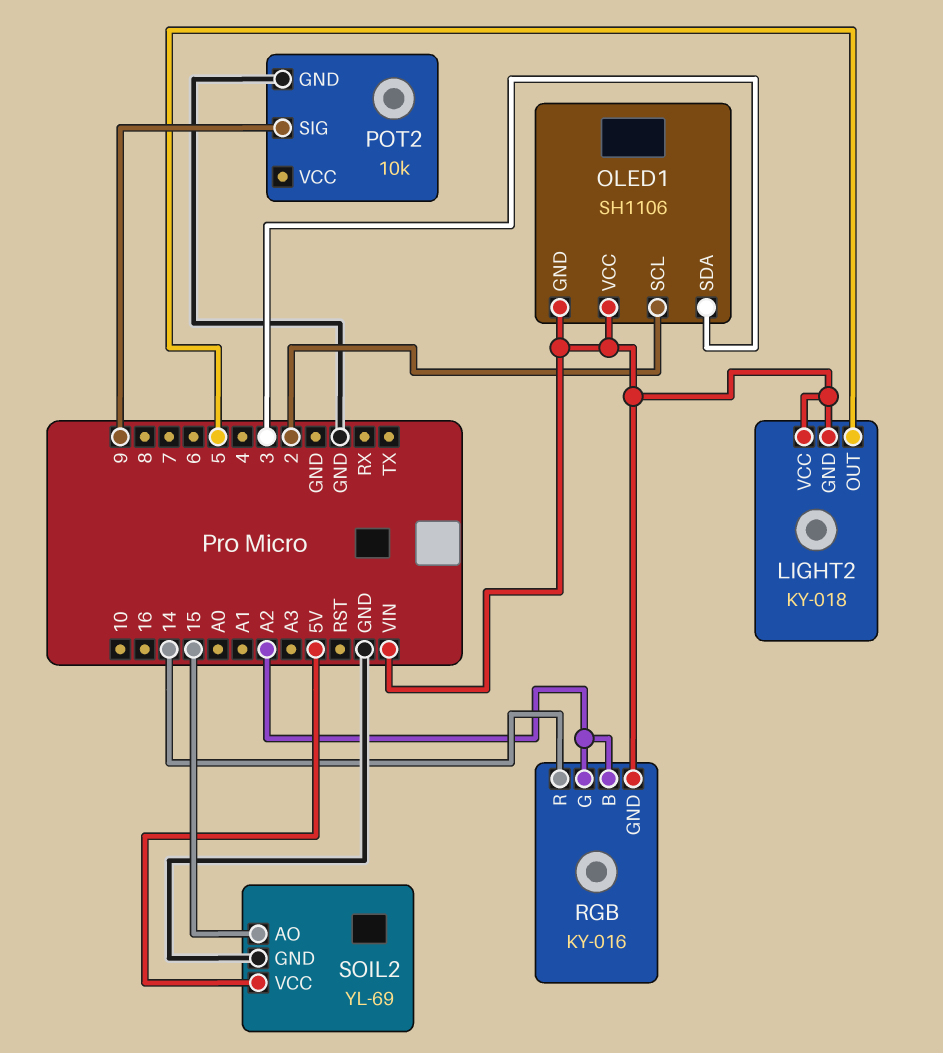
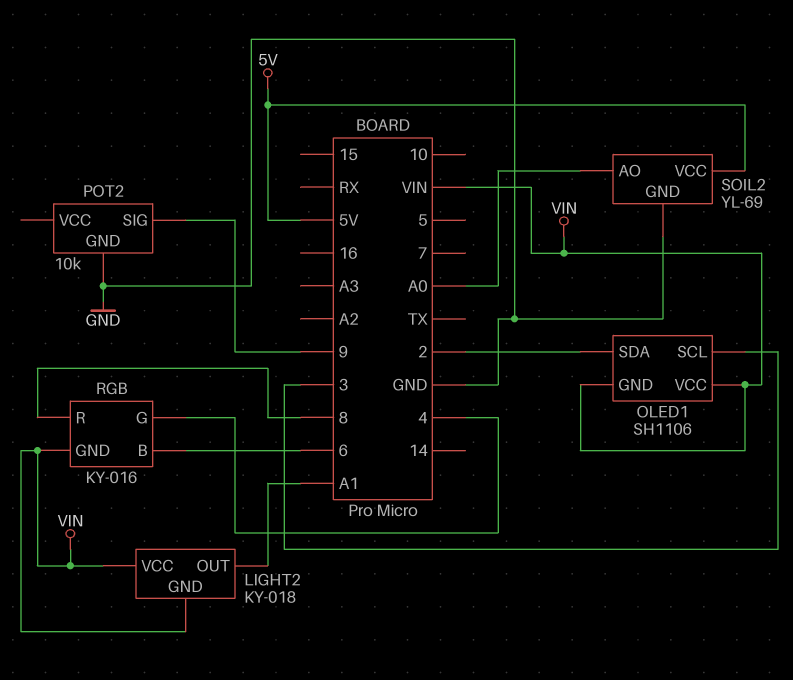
LIGHT2 pin OUT: 5 -> A1
OLED1 pin SCL: 2 -> 3
OLED1 pin SDA: 3 -> 2
RGB pin B: A2 -> 6
RGB pin G: A2 -> 4
RGB pin R: 14 -> 8
SOIL2 pin AO: 15 -> A0

